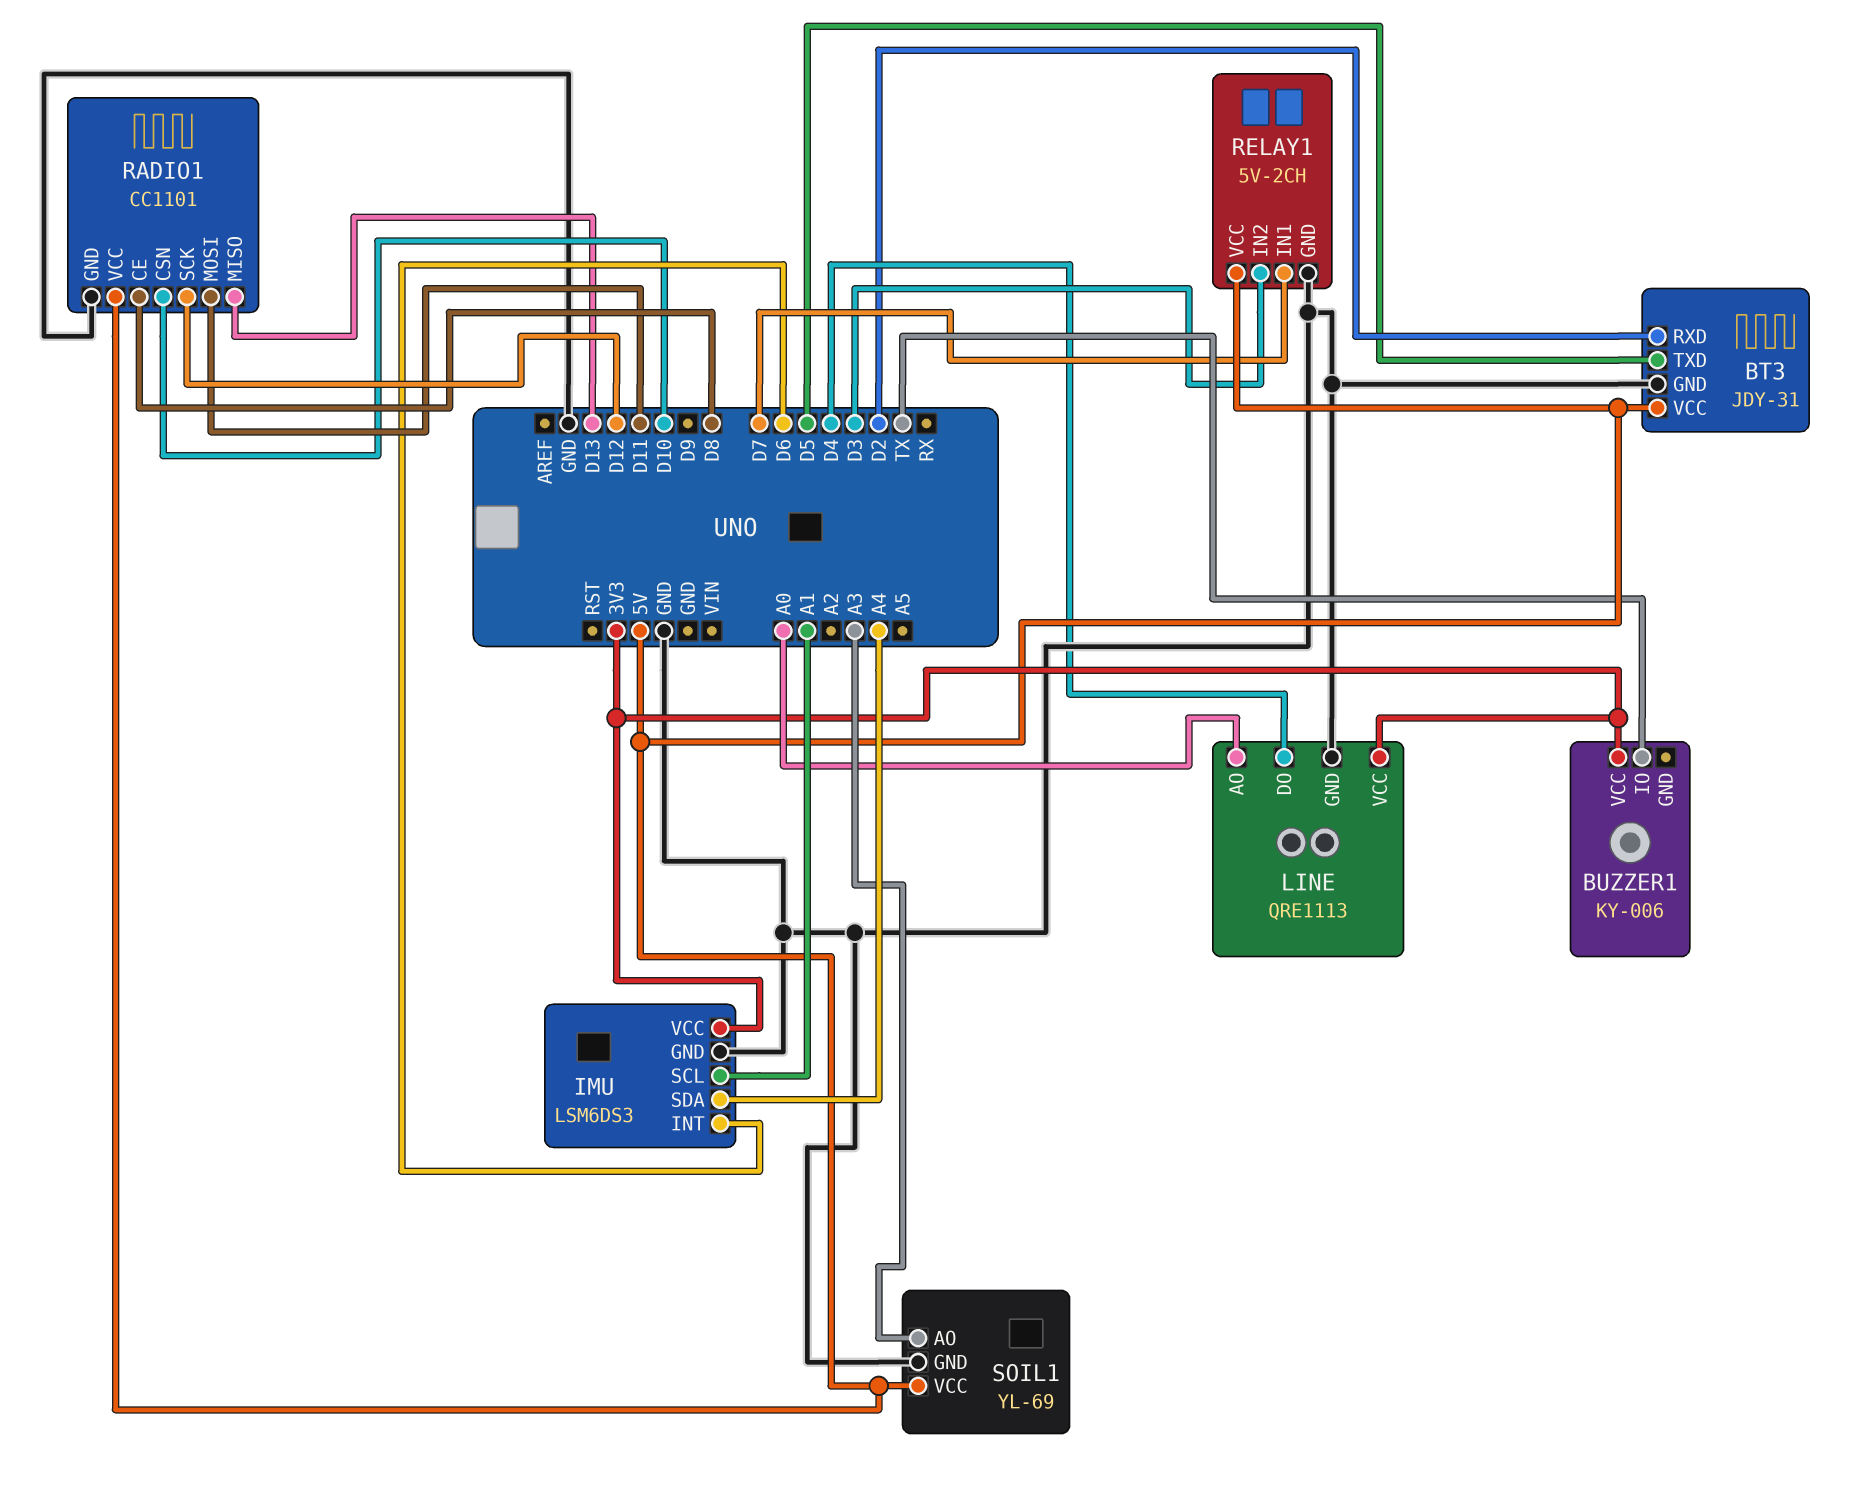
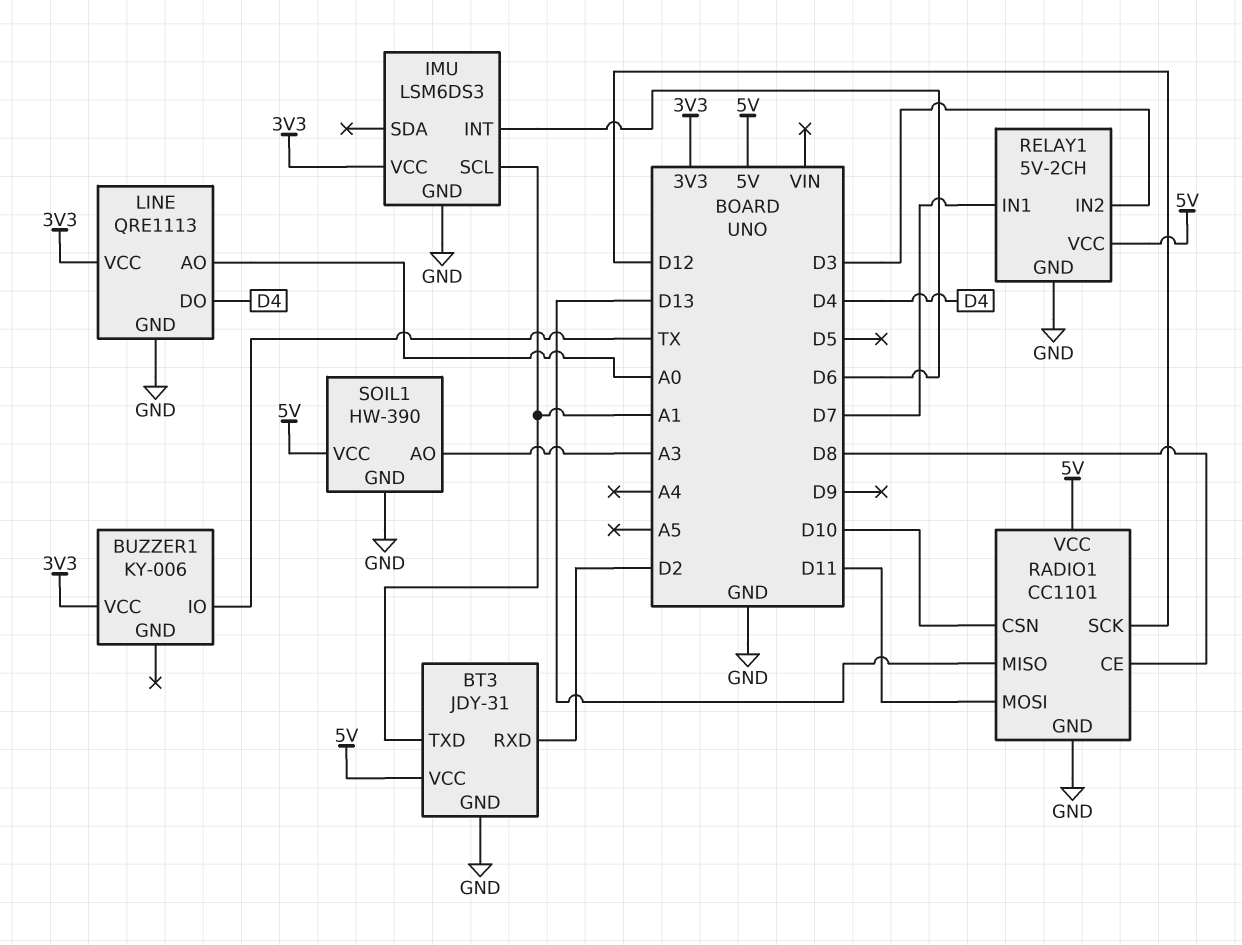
BT3 pin TXD: D5 -> A1
IMU pin SDA: A4 -> none
SOIL1: YL-69 -> HW-390

